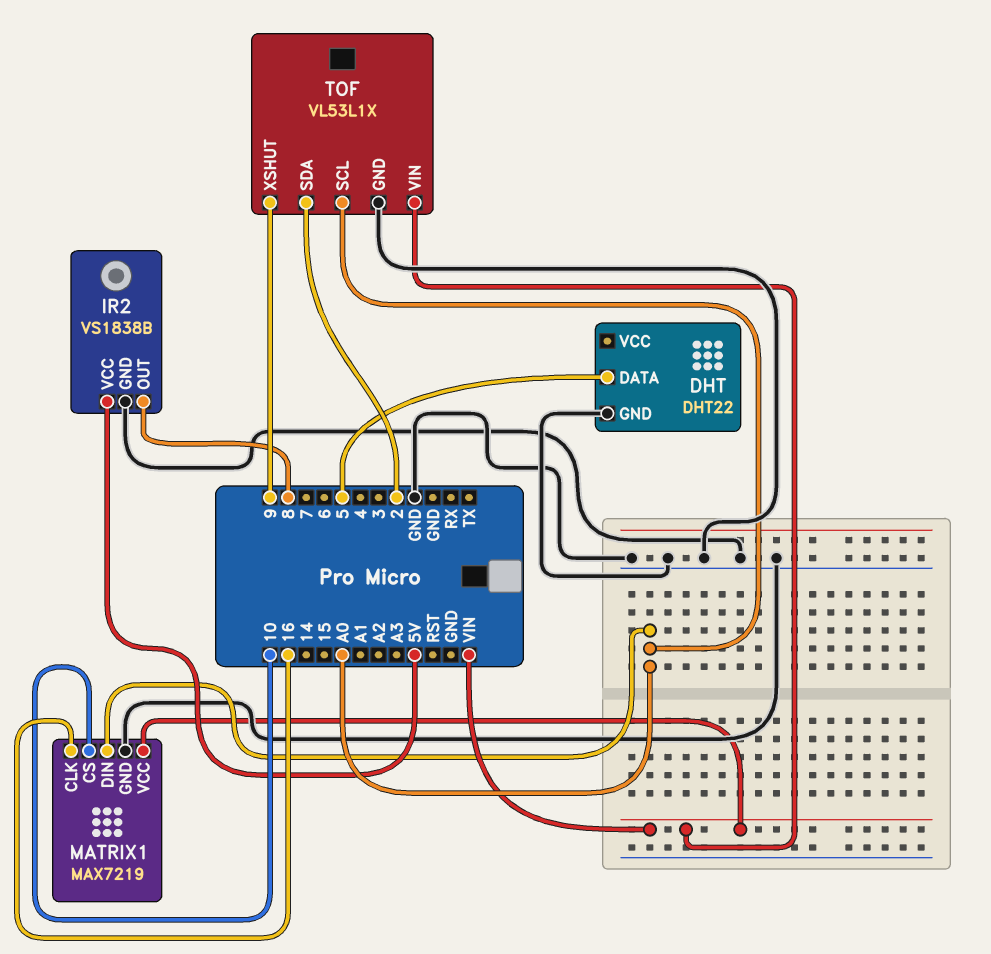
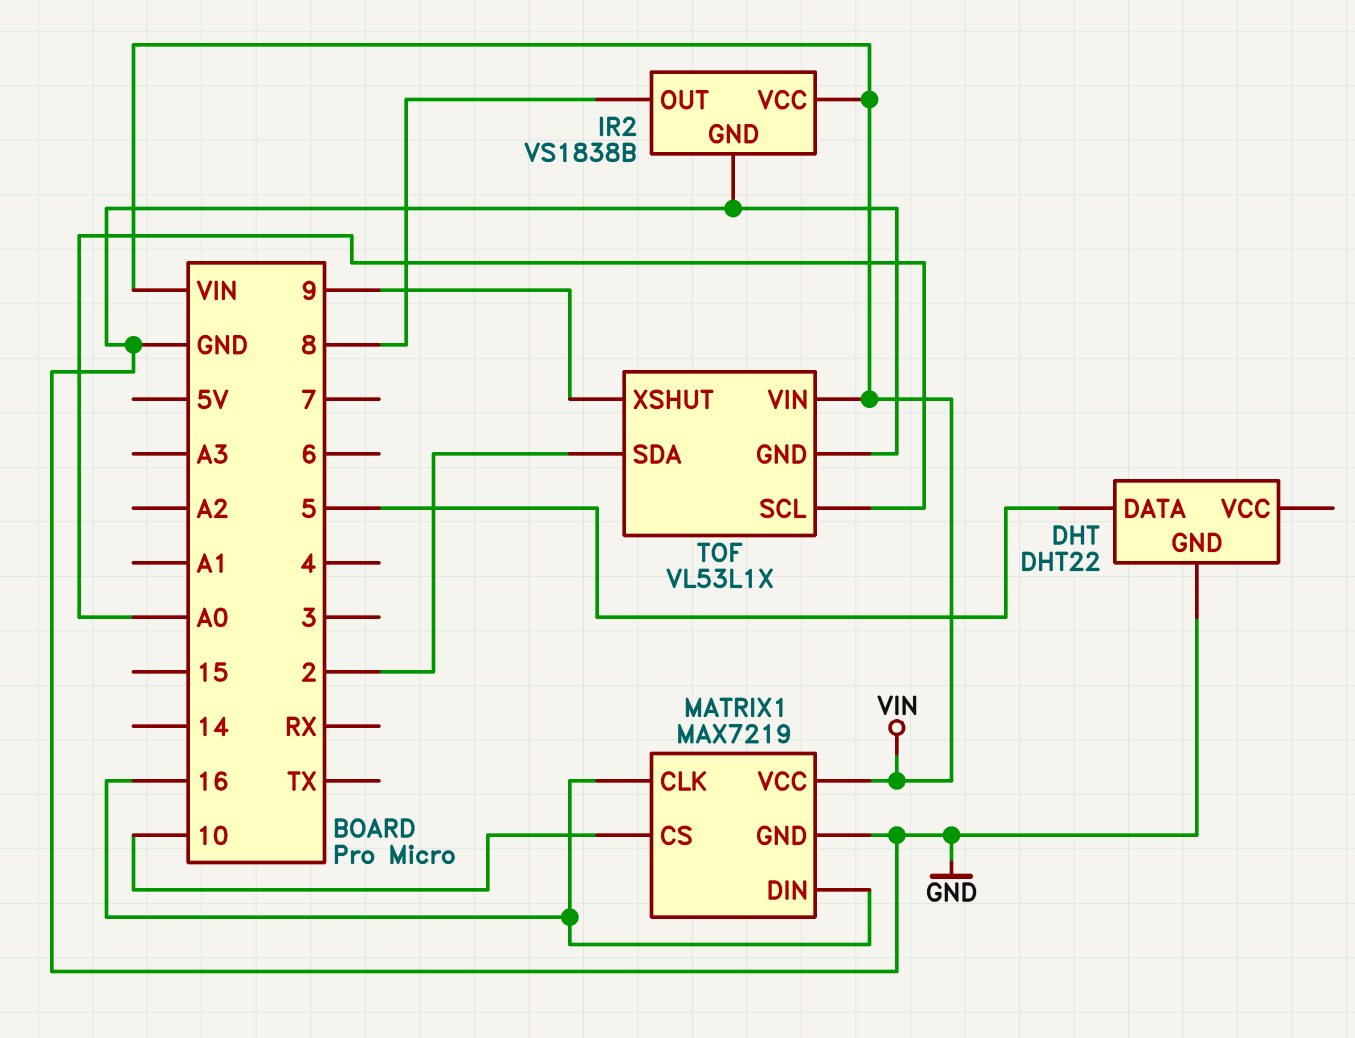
IR2 pin VCC: 5V -> VIN
MATRIX1 pin DIN: A0 -> 16

